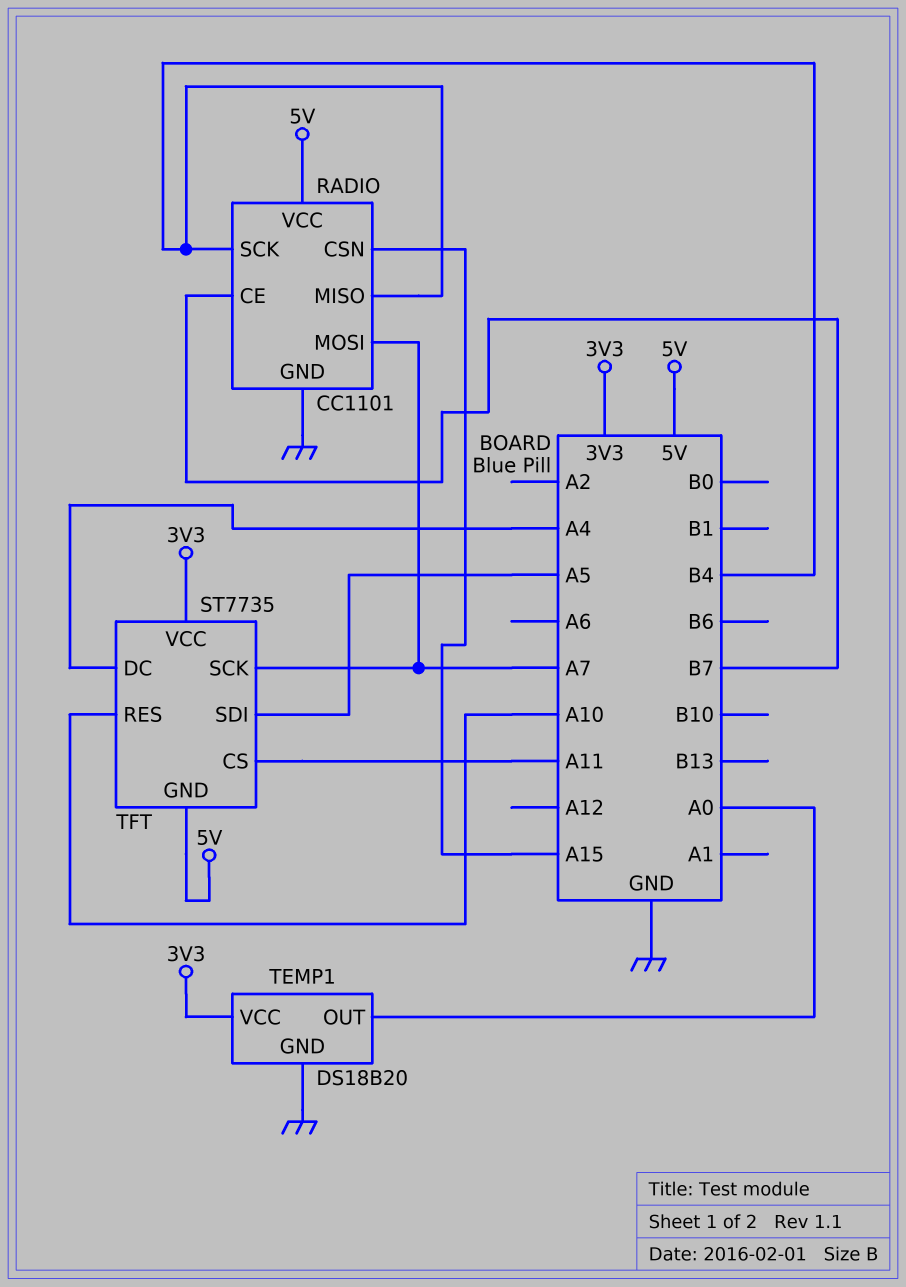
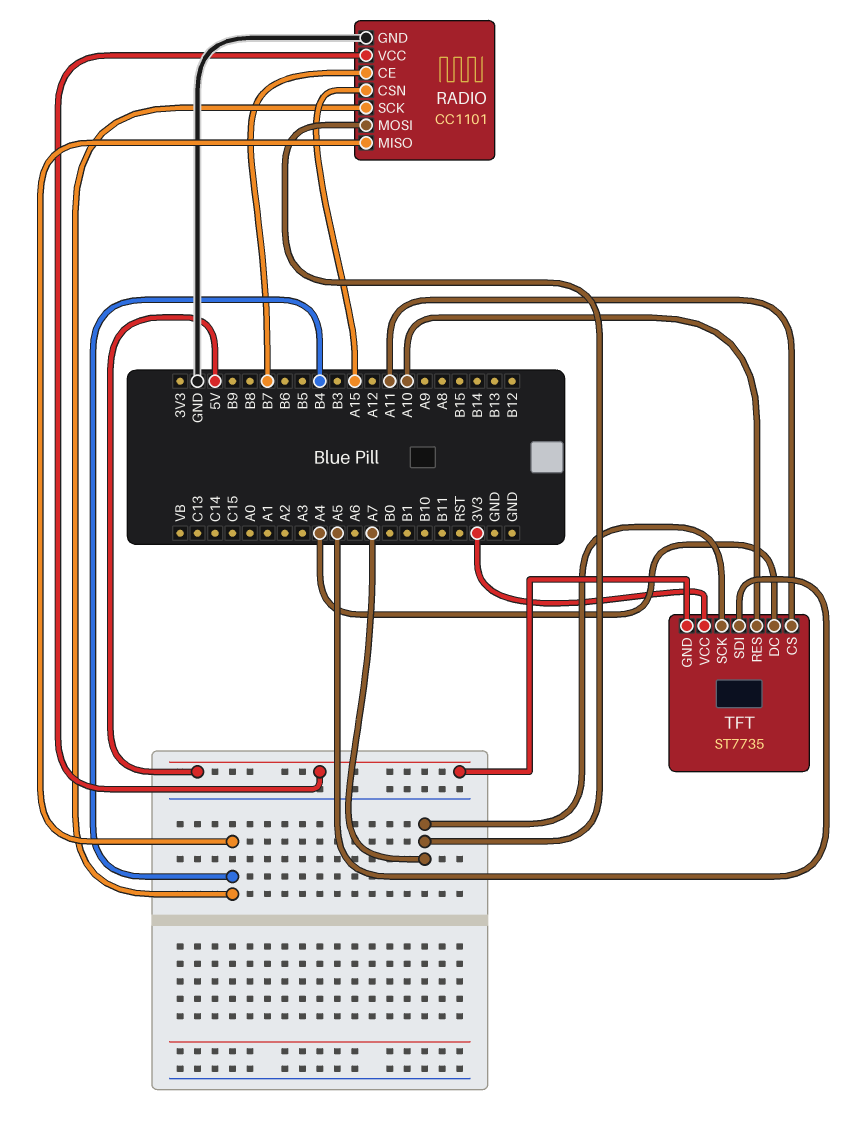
TEMP1: DS18B20 -> none
TEMP1 pin GND: GND -> none
TEMP1 pin OUT: A0 -> none
TEMP1 pin VCC: 3V3 -> none

